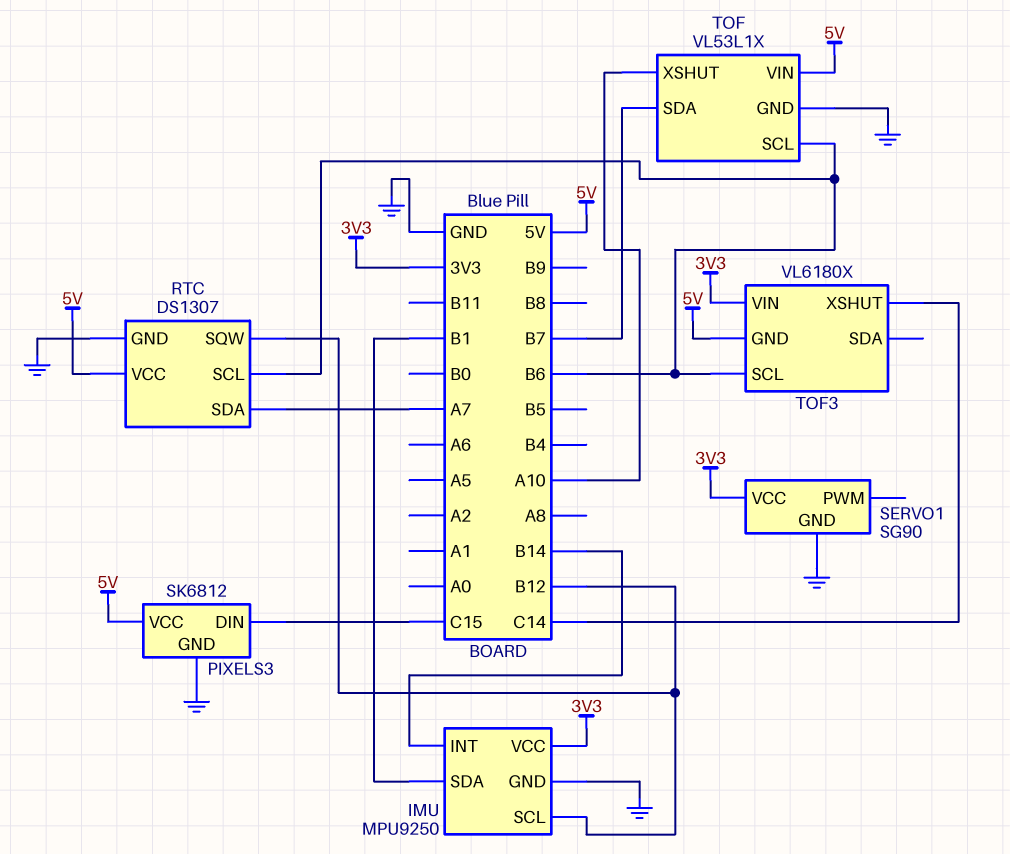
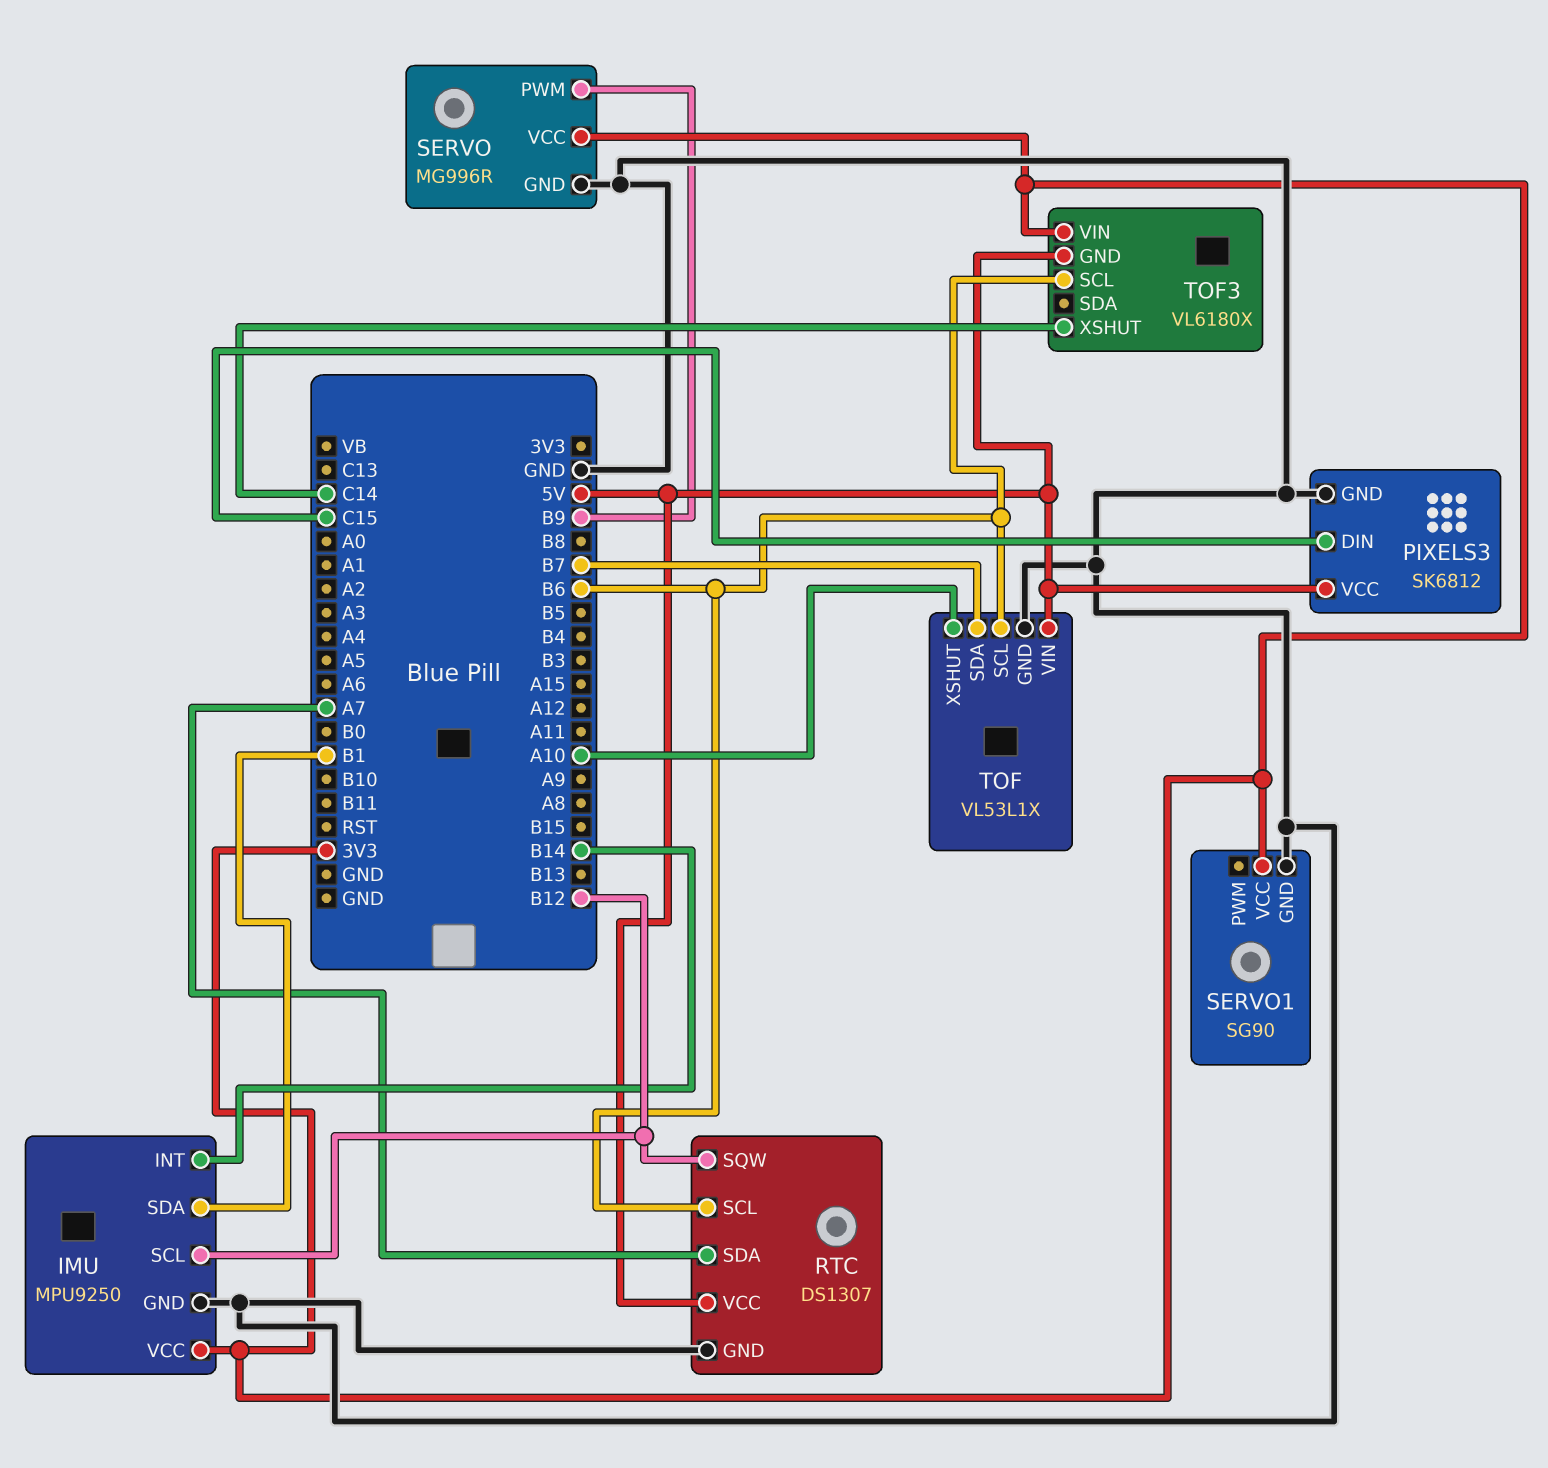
SERVO: none -> MG996R
SERVO pin GND: none -> GND
SERVO pin PWM: none -> B9
SERVO pin VCC: none -> 3V3

